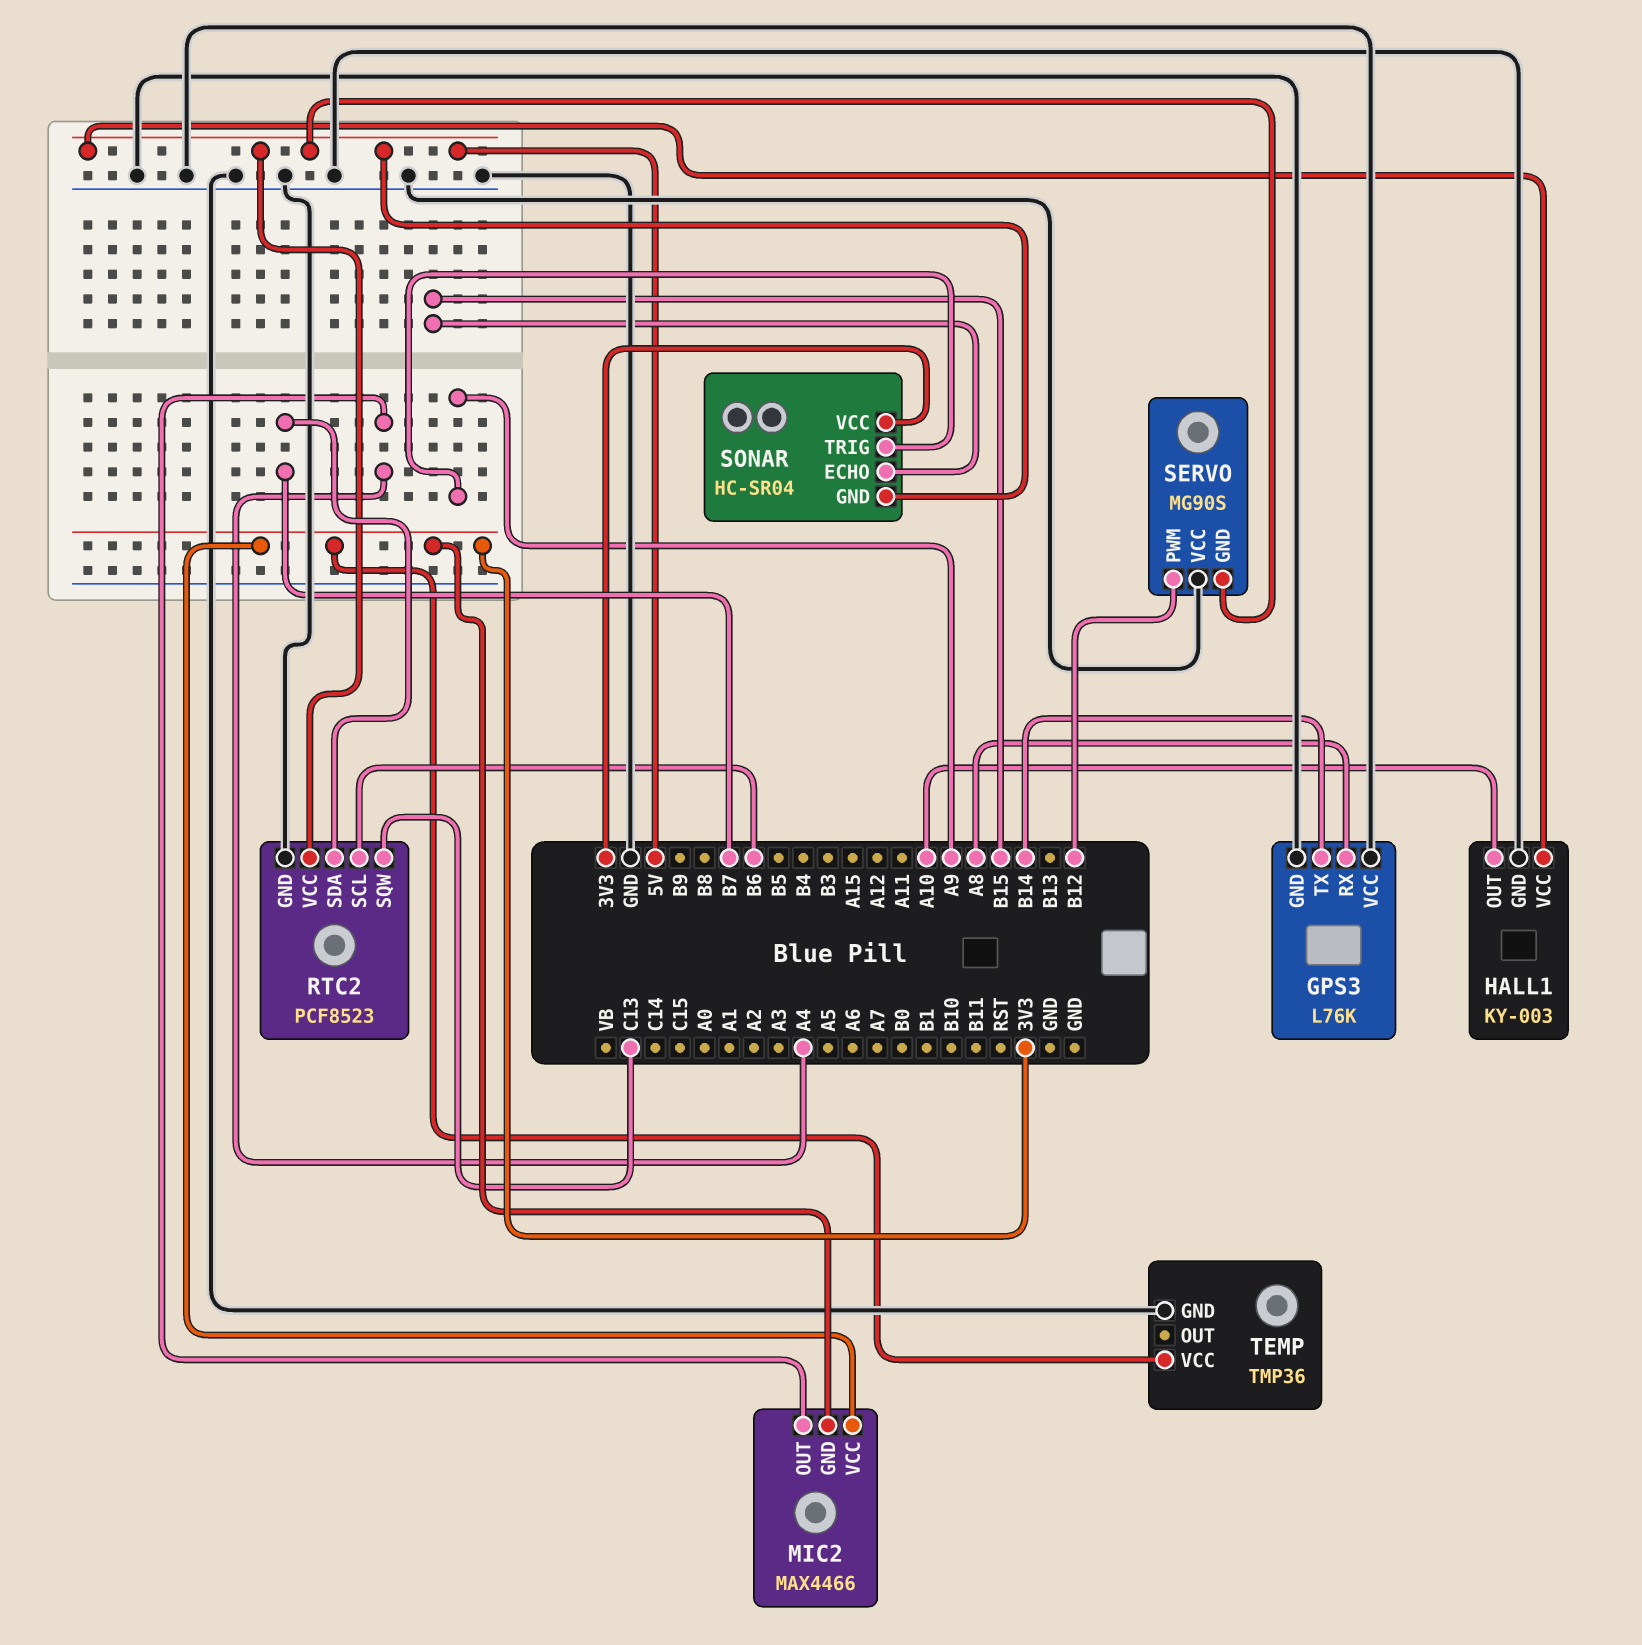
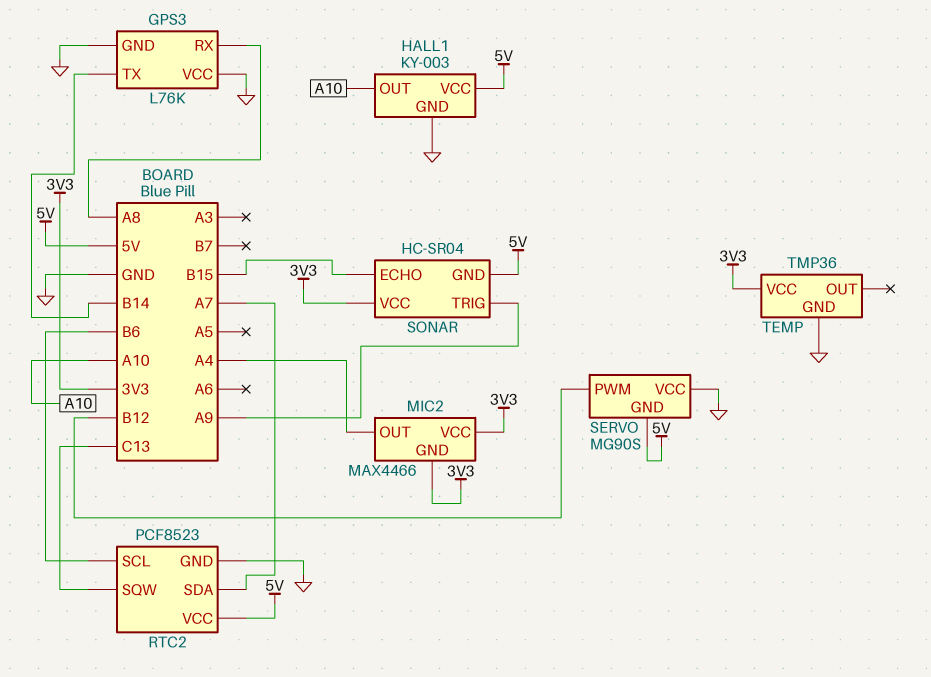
RTC2 pin SDA: B7 -> A7

